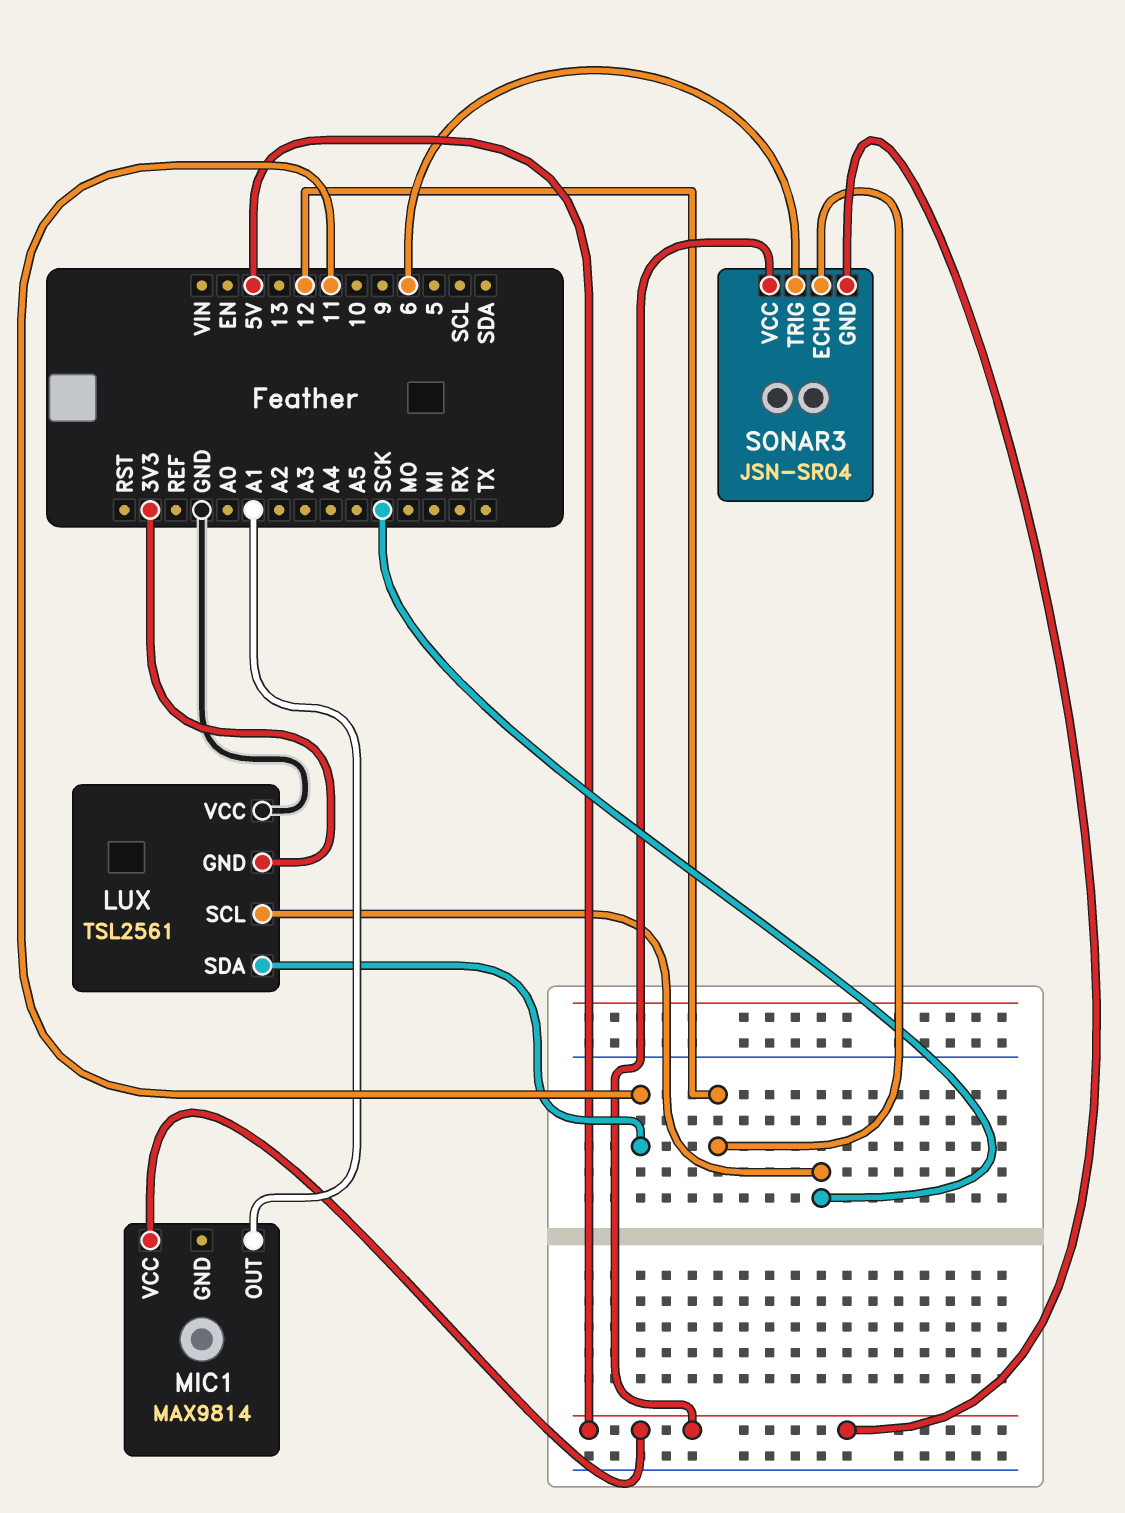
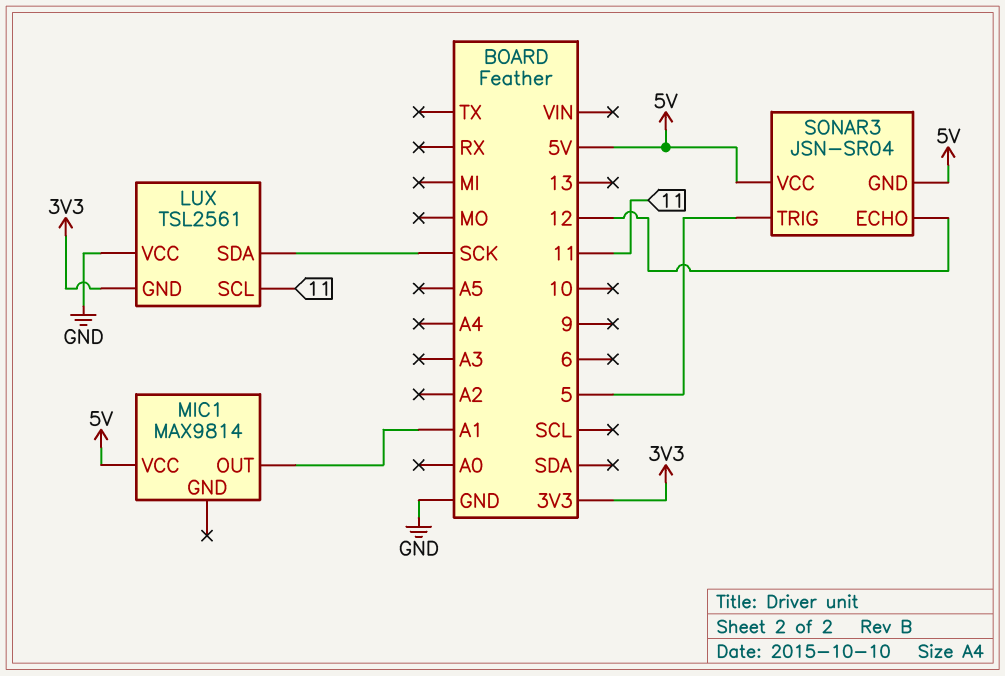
LUX pin SCL: SCK -> 11
LUX pin SDA: 11 -> SCK
SONAR3 pin TRIG: 6 -> 5

